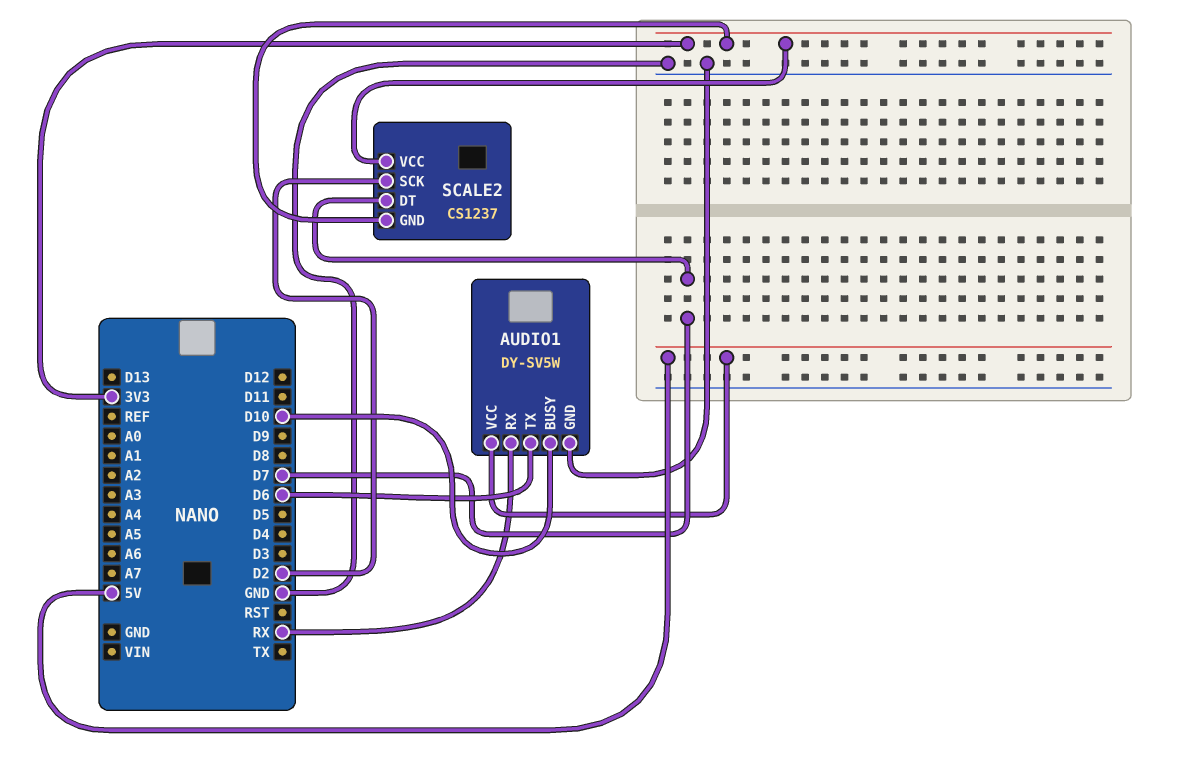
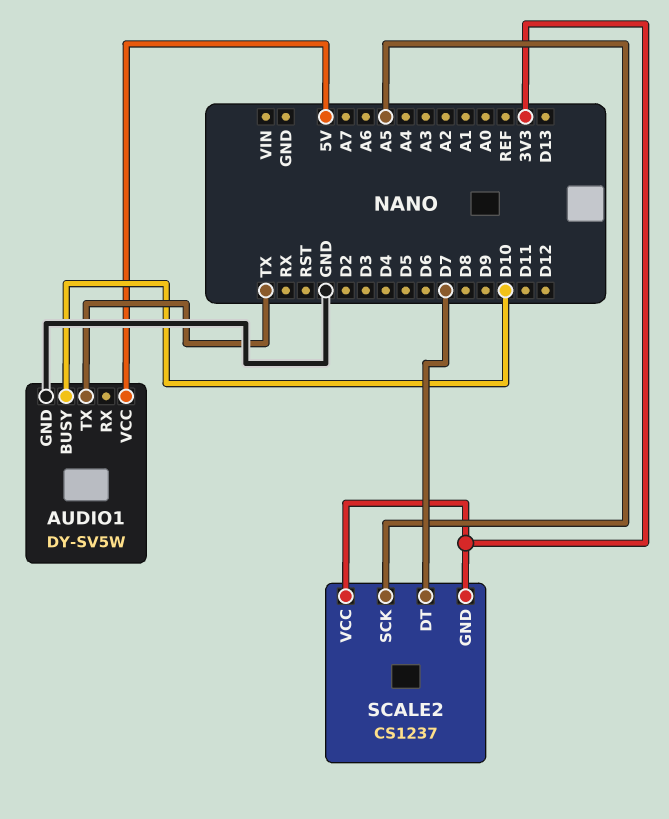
AUDIO1 pin RX: RX -> none
AUDIO1 pin TX: D6 -> TX
SCALE2 pin SCK: D2 -> A5

